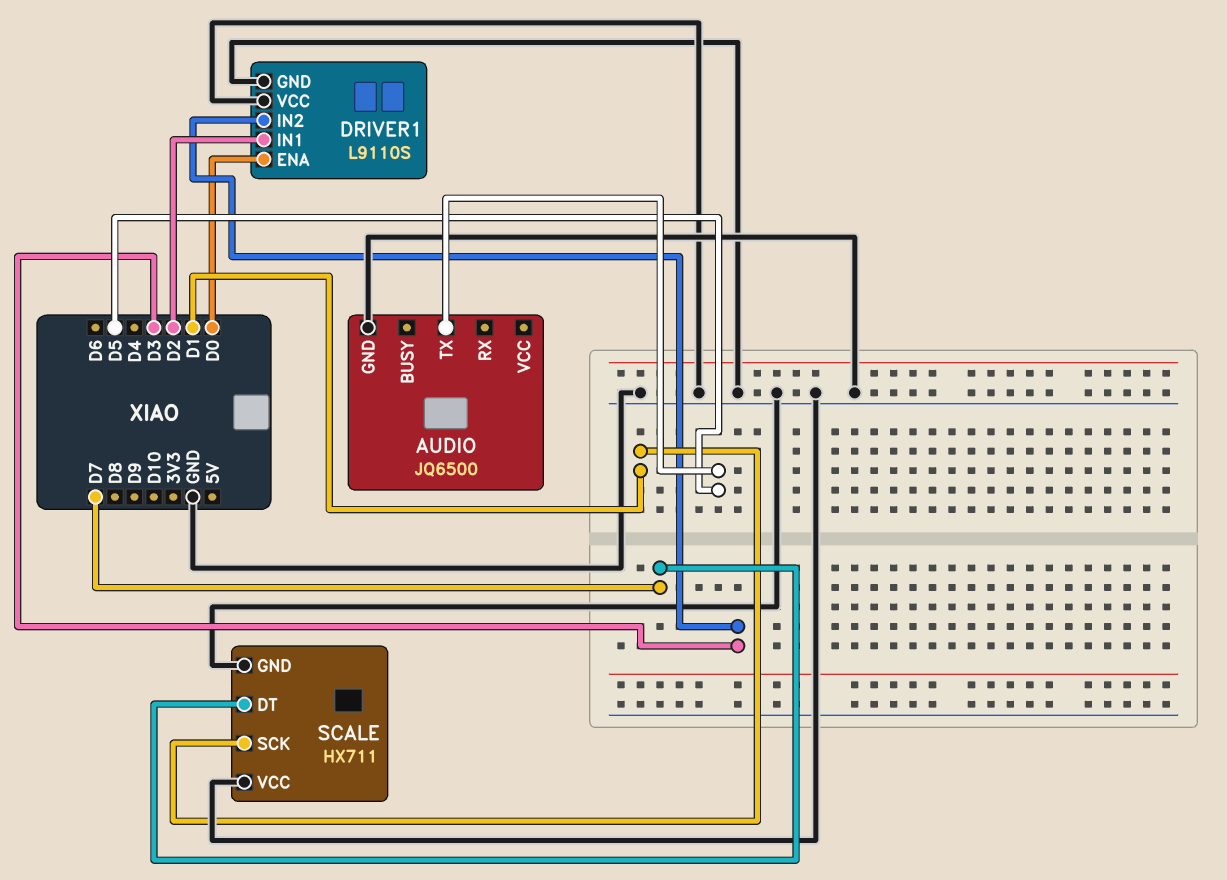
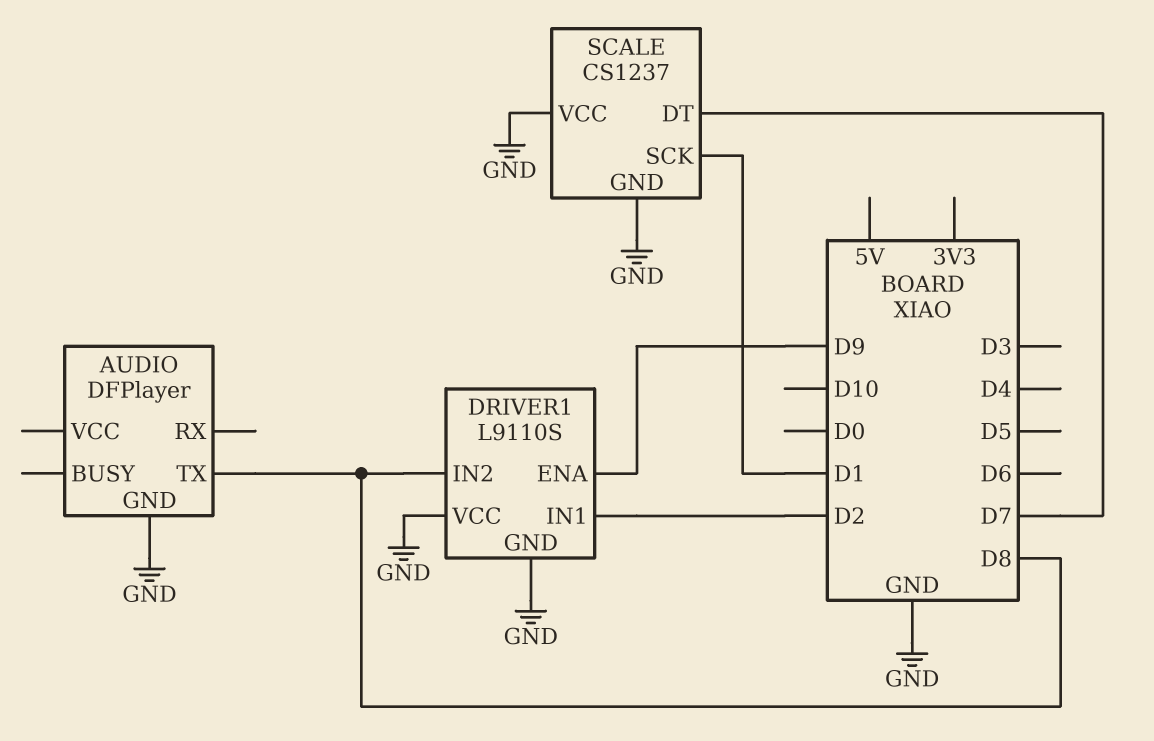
AUDIO: JQ6500 -> DFPlayer
AUDIO pin TX: D5 -> D8
DRIVER1 pin ENA: D0 -> D9
DRIVER1 pin IN2: D3 -> D8
SCALE: HX711 -> CS1237

